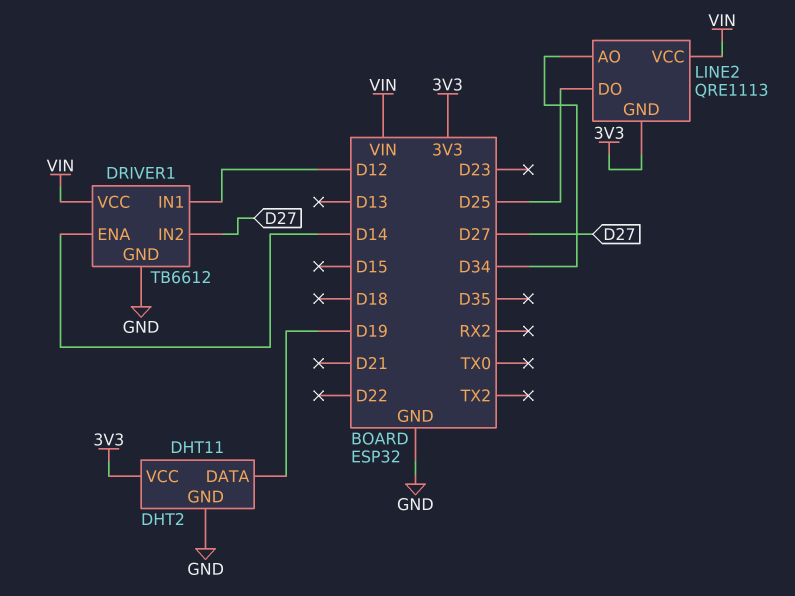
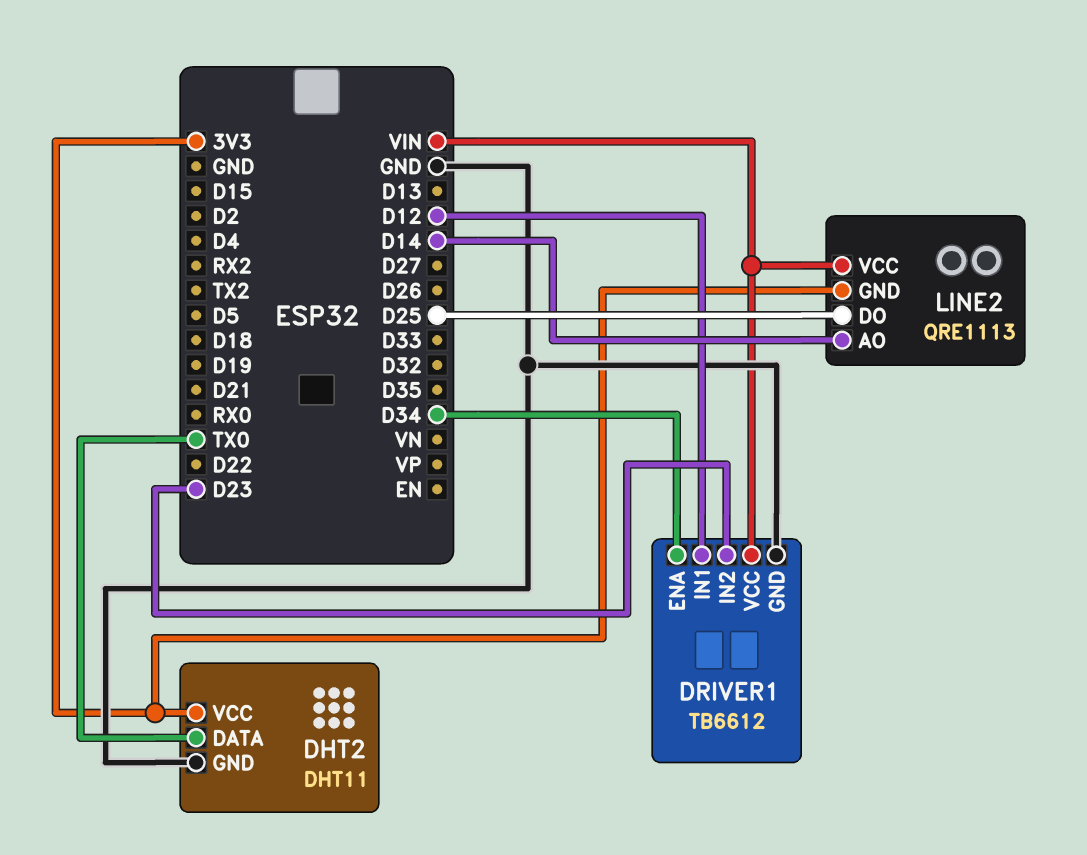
DHT2 pin DATA: D19 -> TX0
DRIVER1 pin ENA: D14 -> D34
DRIVER1 pin IN2: D27 -> D23
LINE2 pin AO: D34 -> D14

